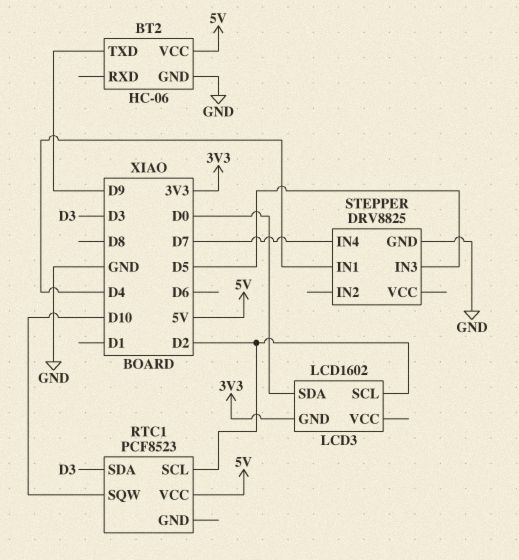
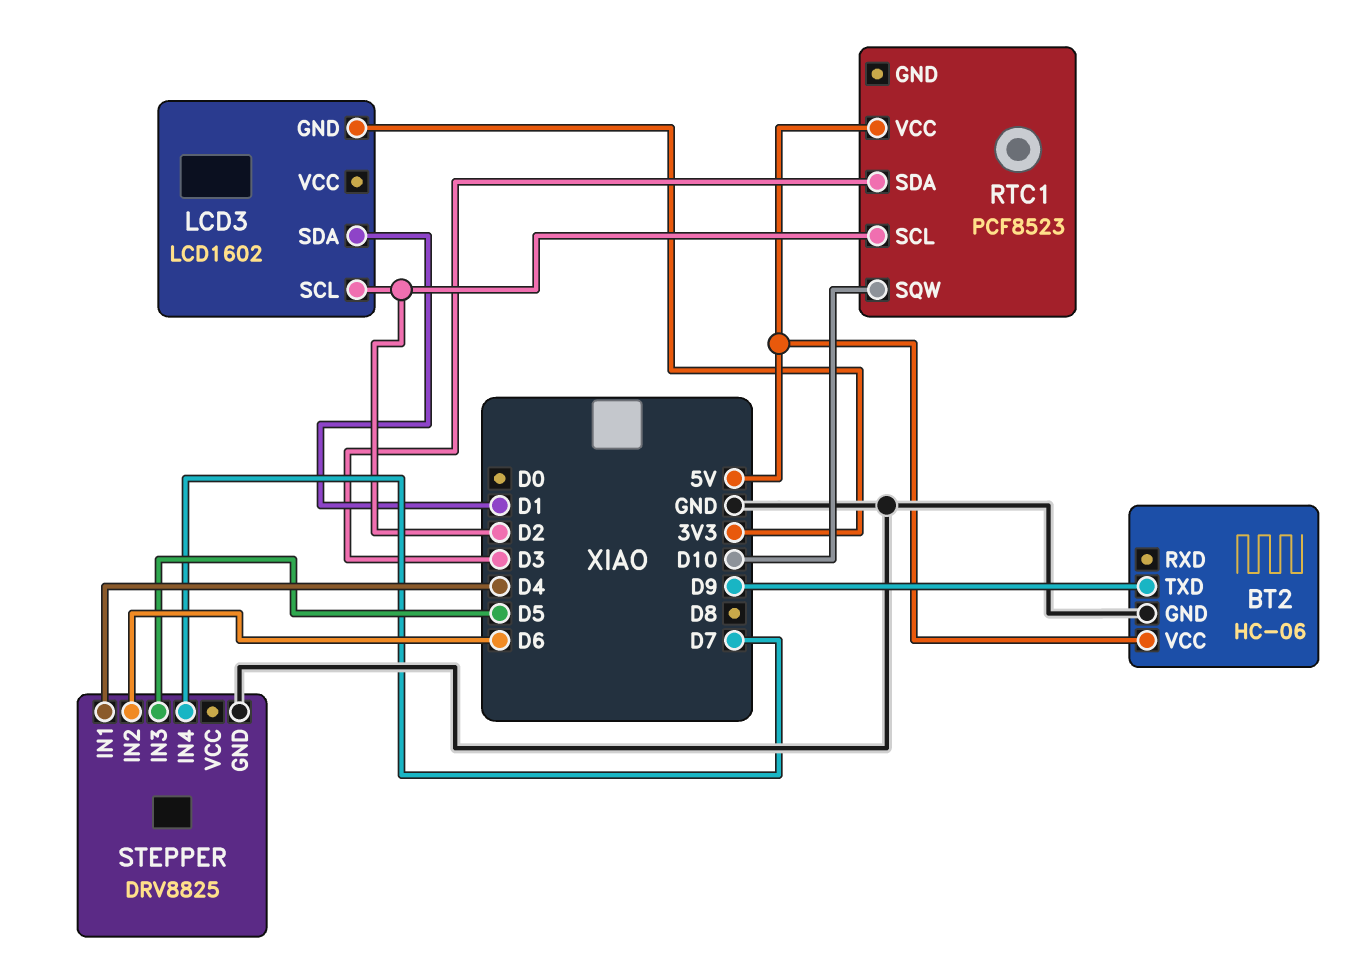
LCD3 pin SDA: D0 -> D1
STEPPER pin IN2: none -> D6

